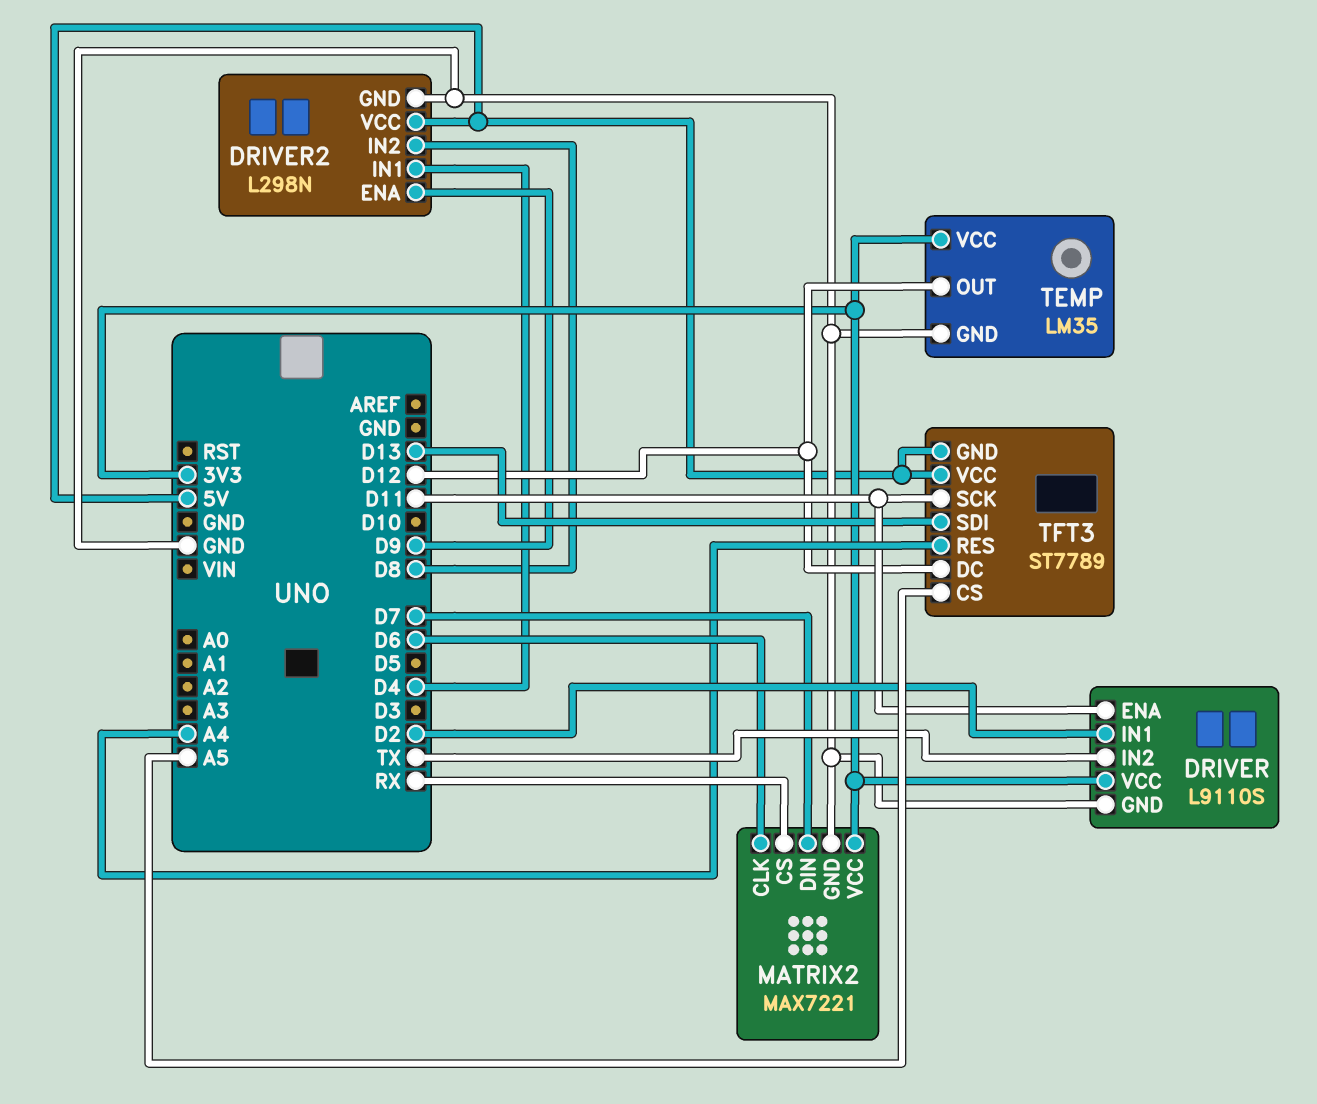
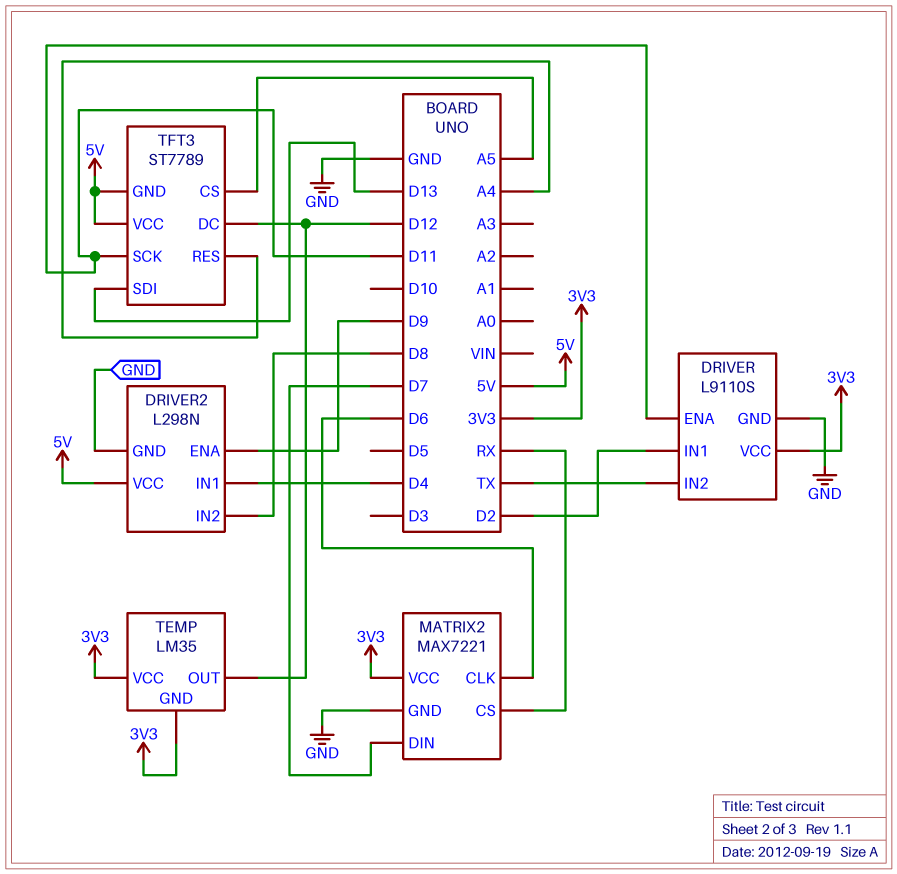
TEMP pin GND: GND -> 3V3

